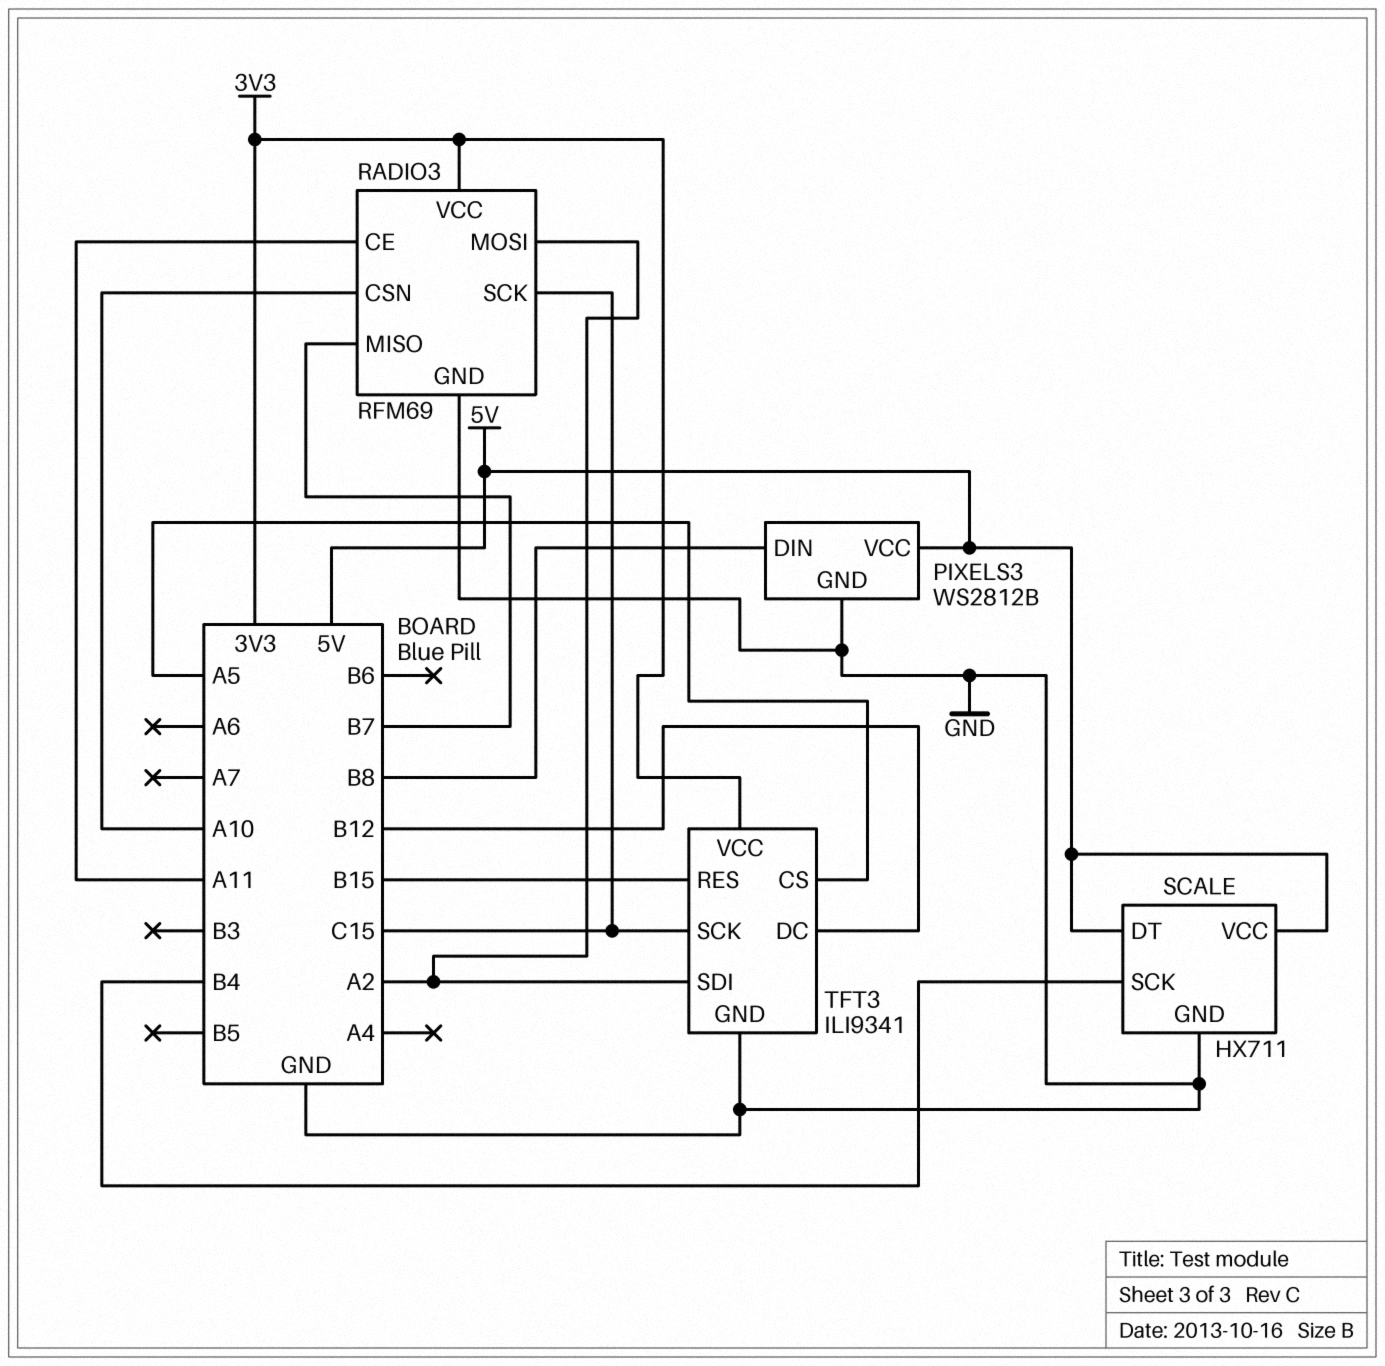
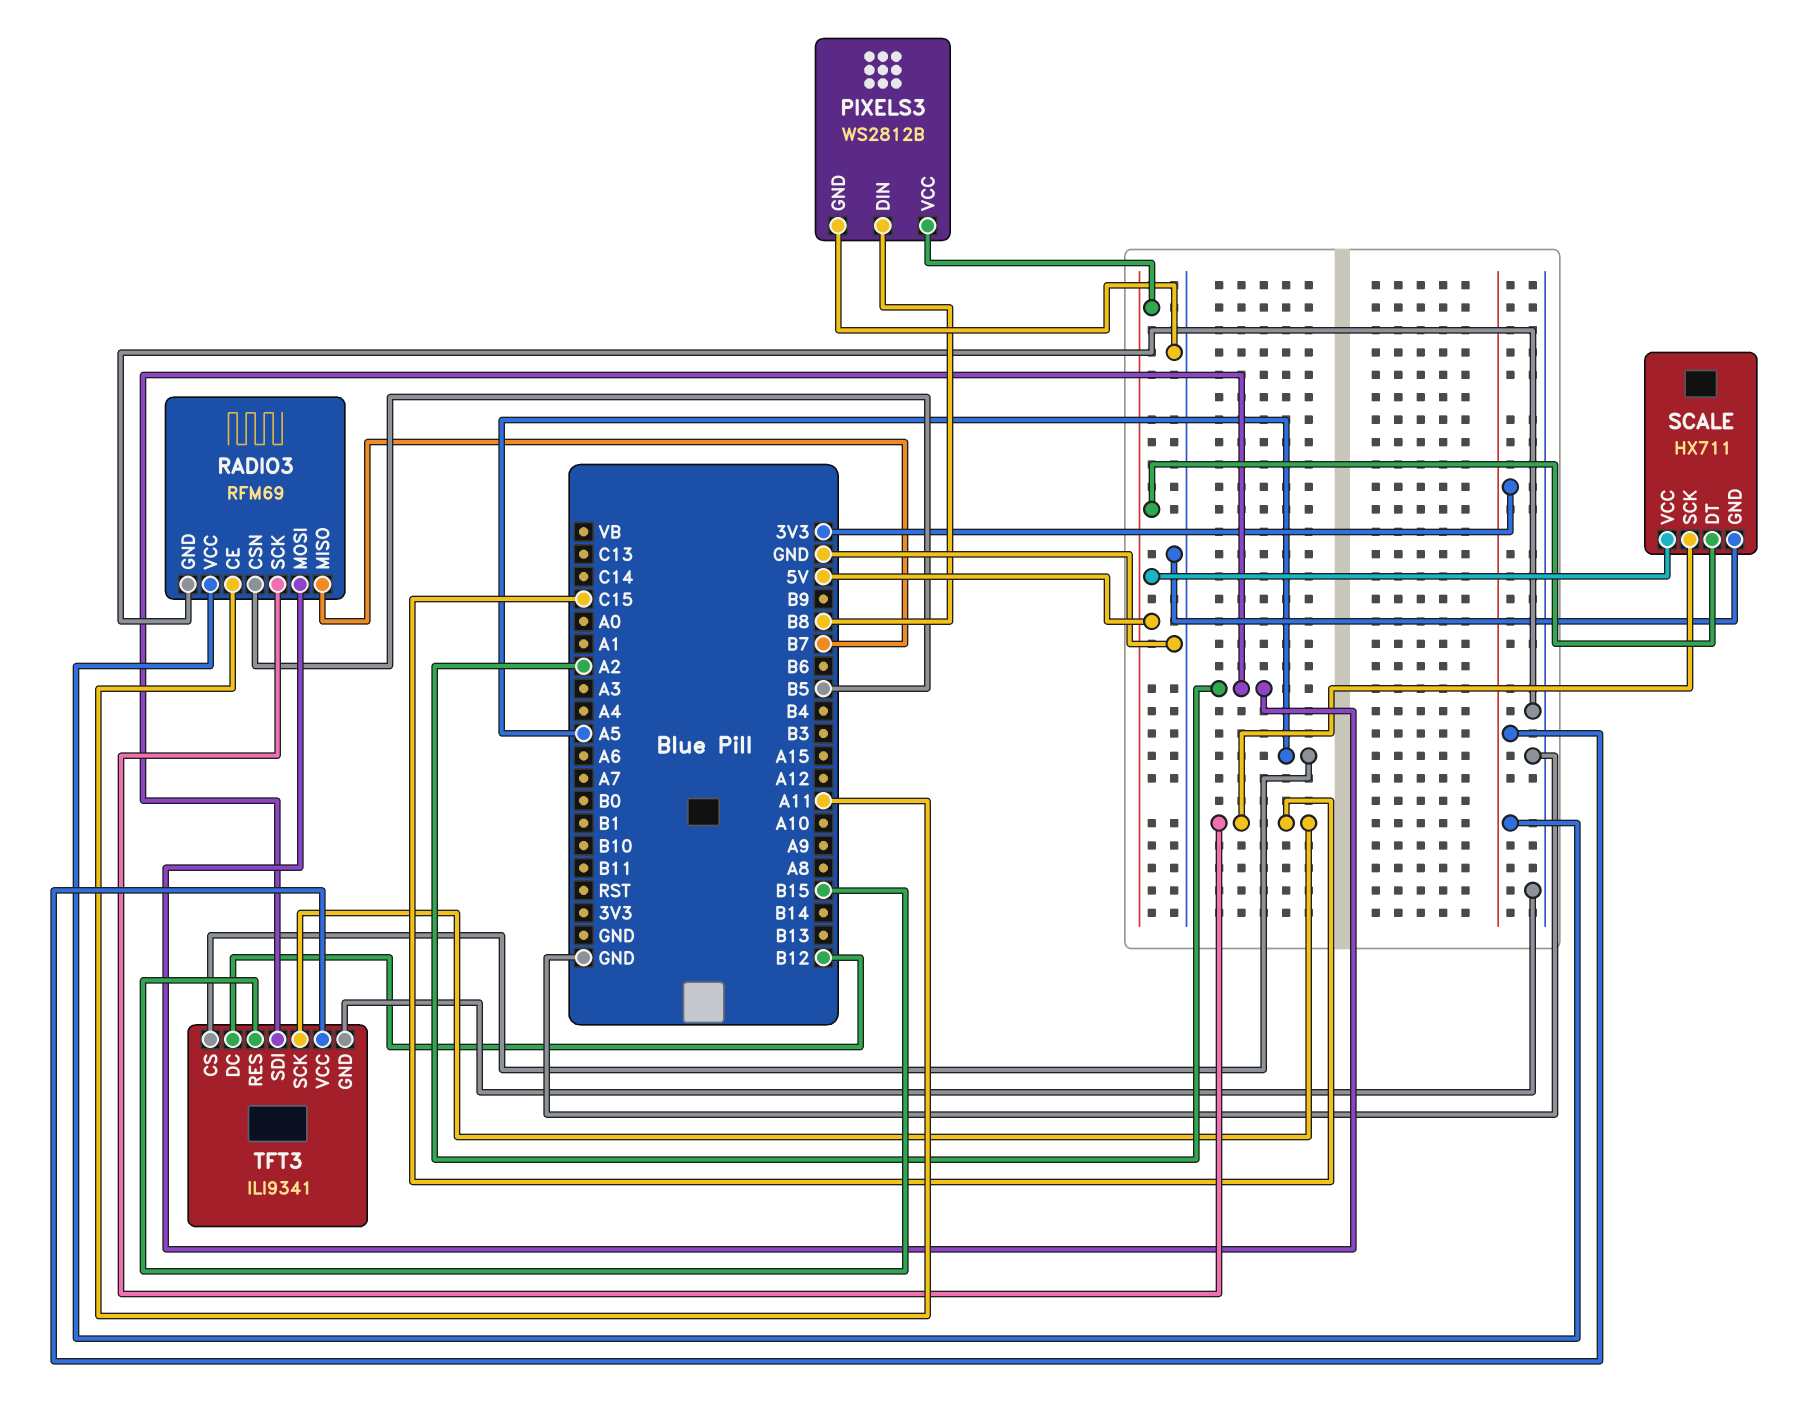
RADIO3 pin CSN: A10 -> B5
SCALE pin SCK: B4 -> C15

